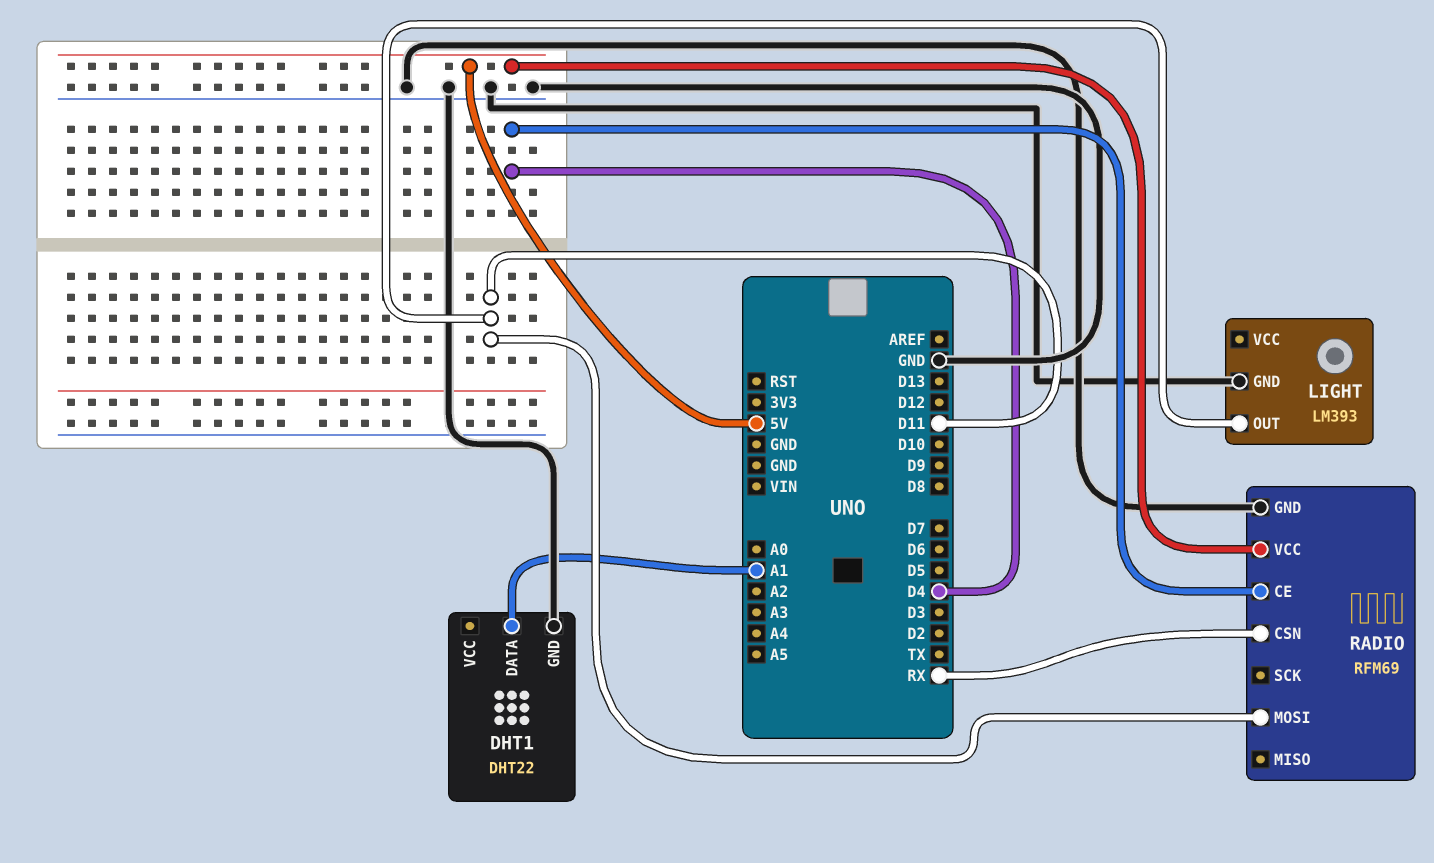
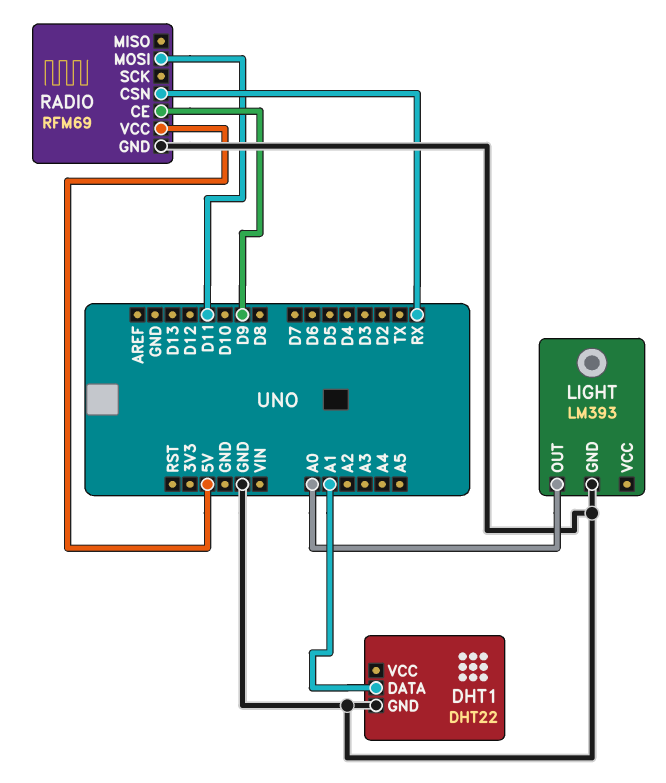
LIGHT pin OUT: D11 -> A0
RADIO pin CE: D4 -> D9

